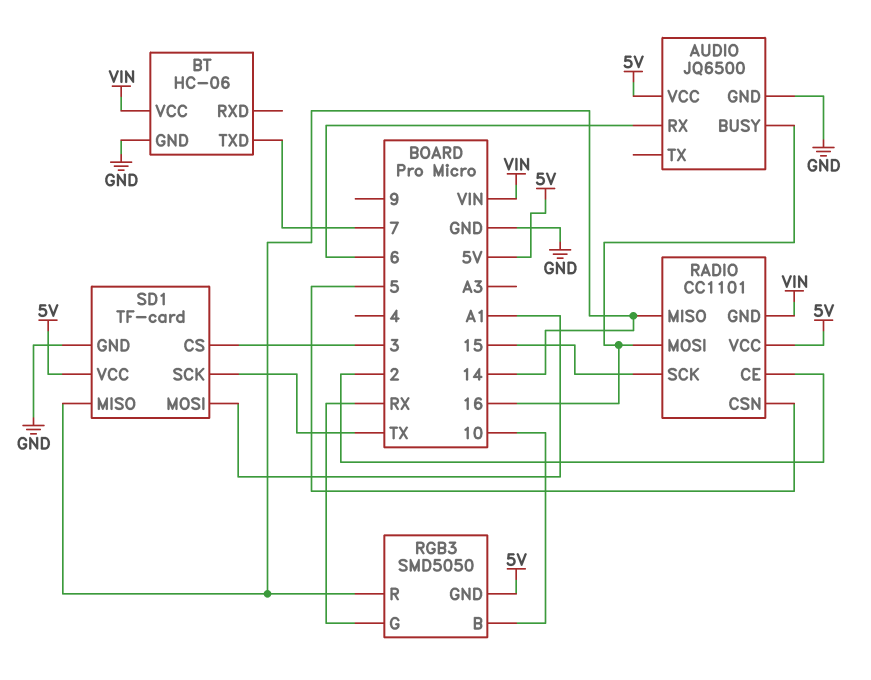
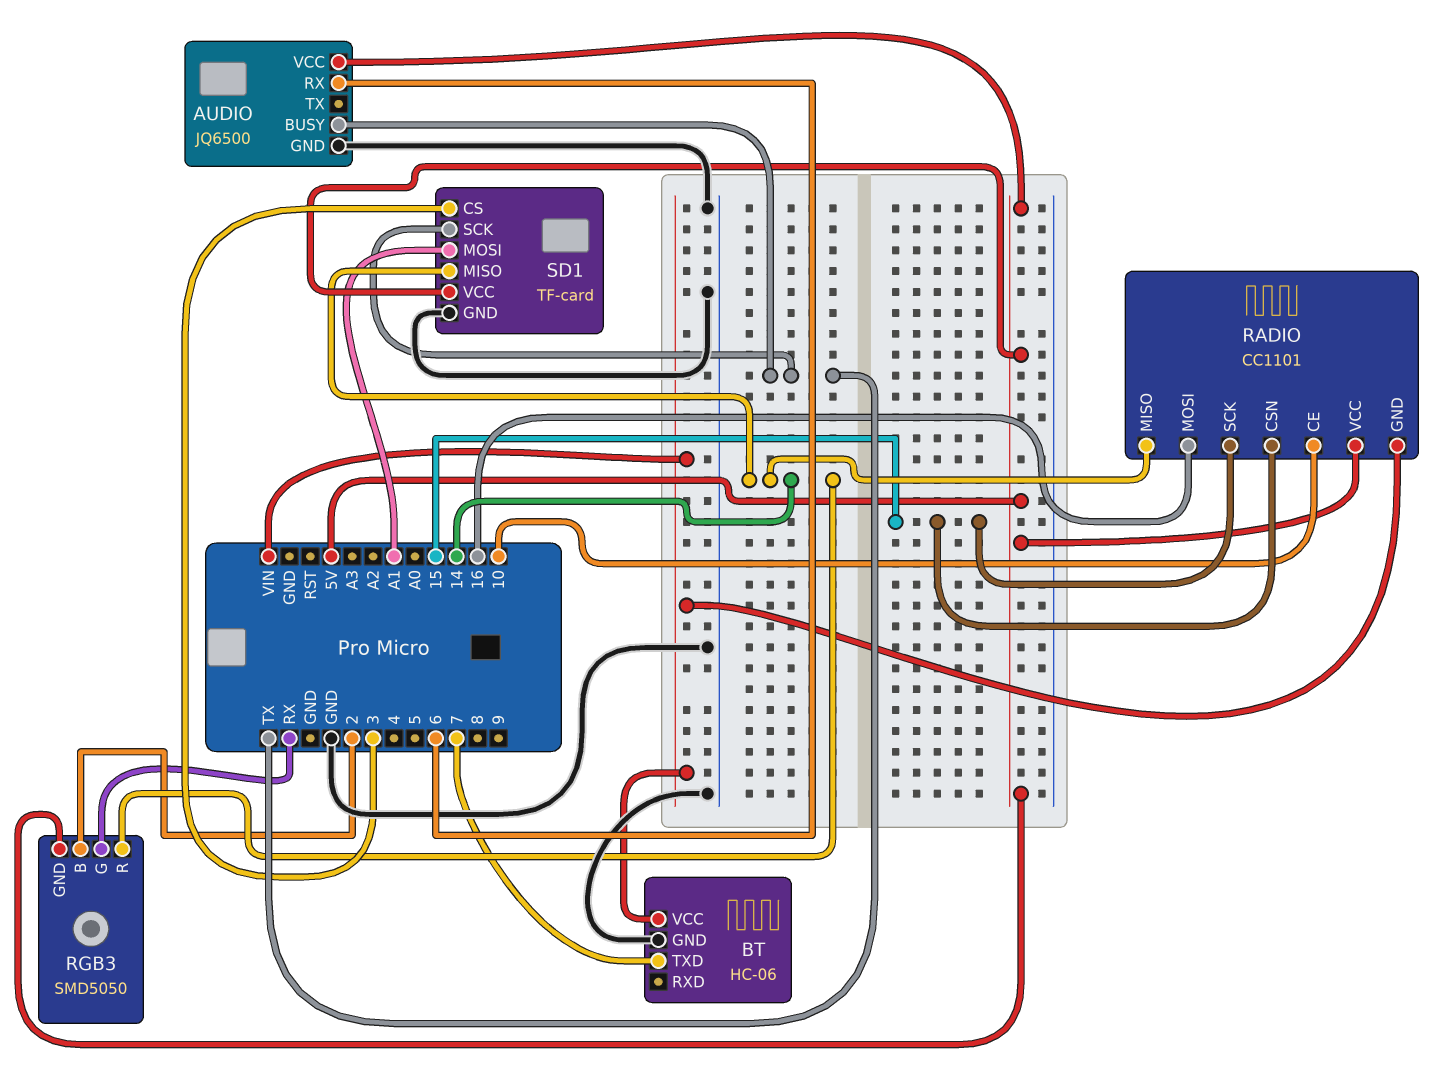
AUDIO pin BUSY: 16 -> TX
RADIO pin CE: 2 -> 10
RADIO pin CSN: 5 -> 15
RGB3 pin B: 10 -> 2

